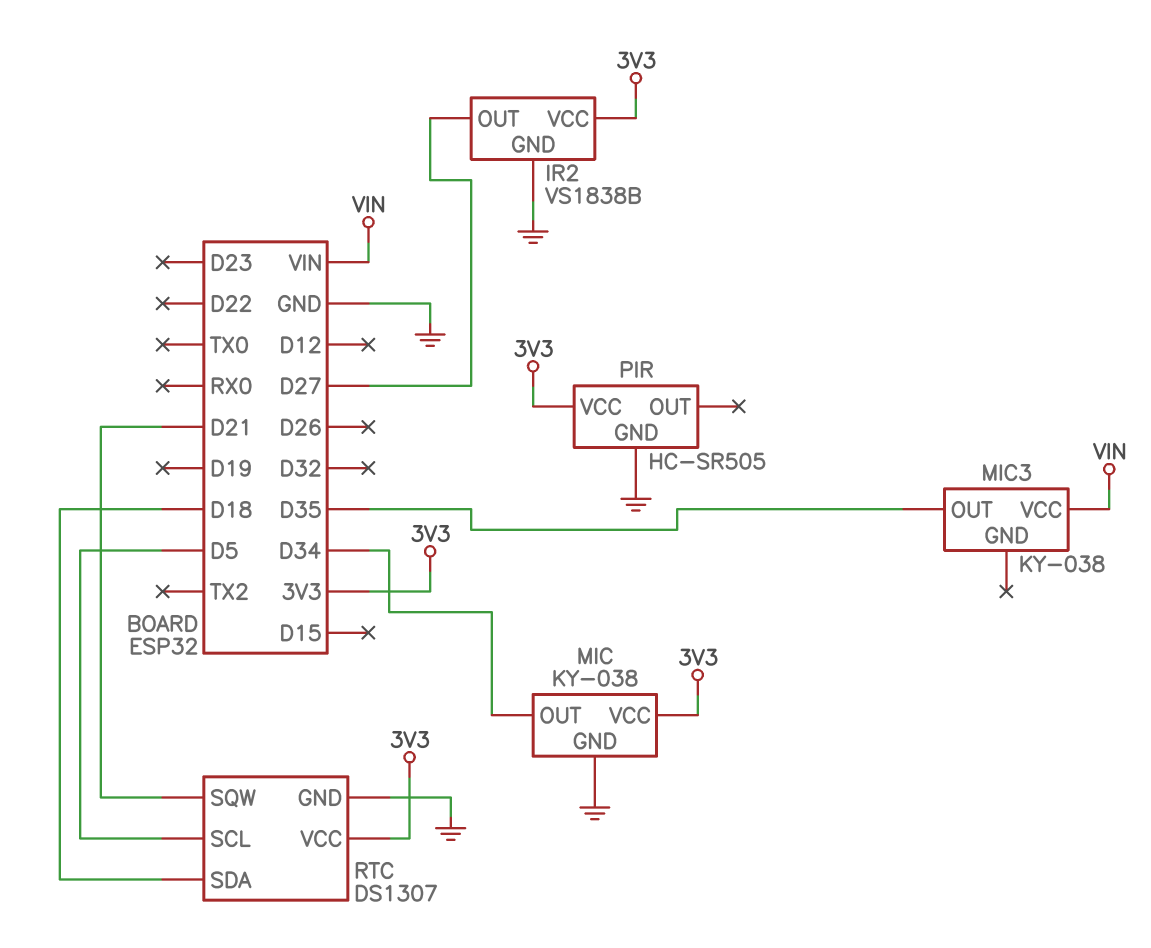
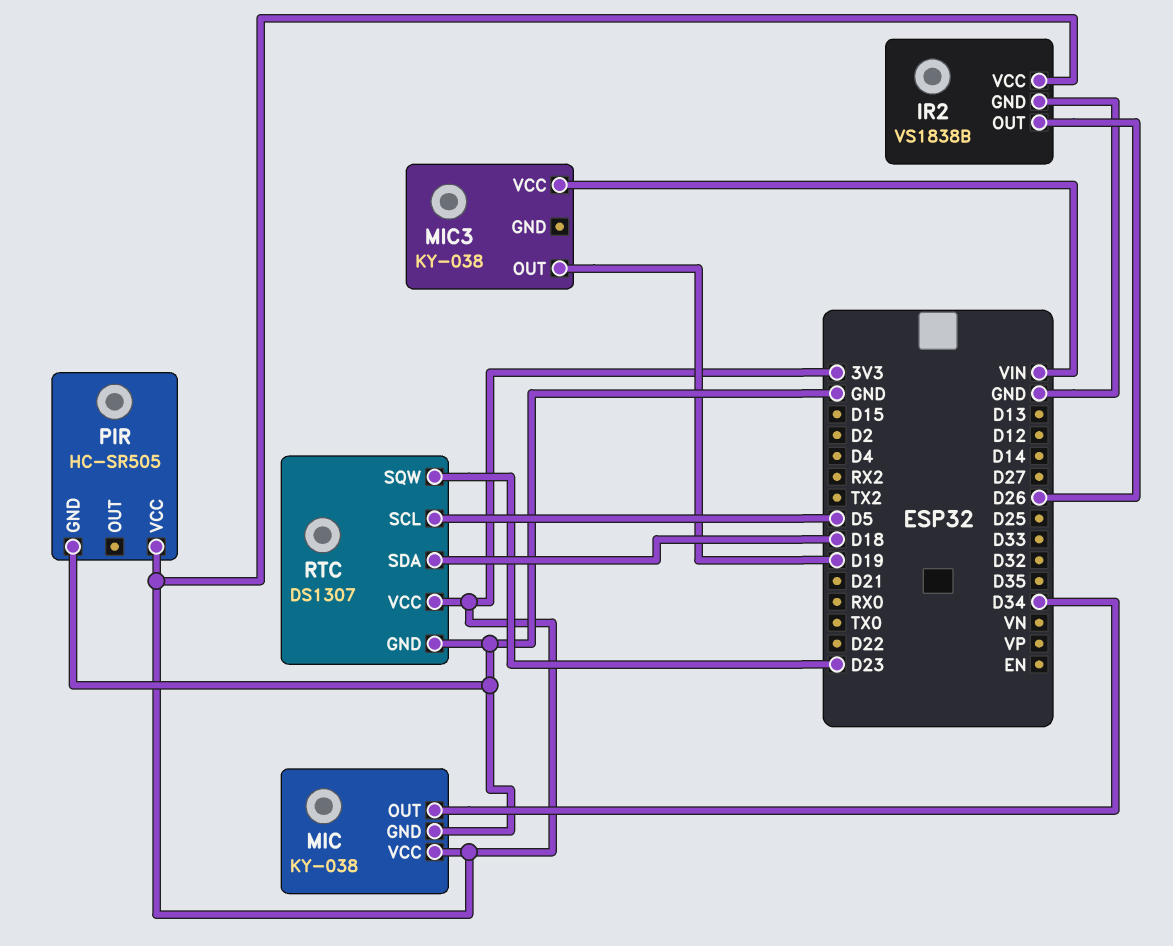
IR2 pin OUT: D27 -> D26
MIC3 pin OUT: D35 -> D19
RTC pin SQW: D21 -> D23

